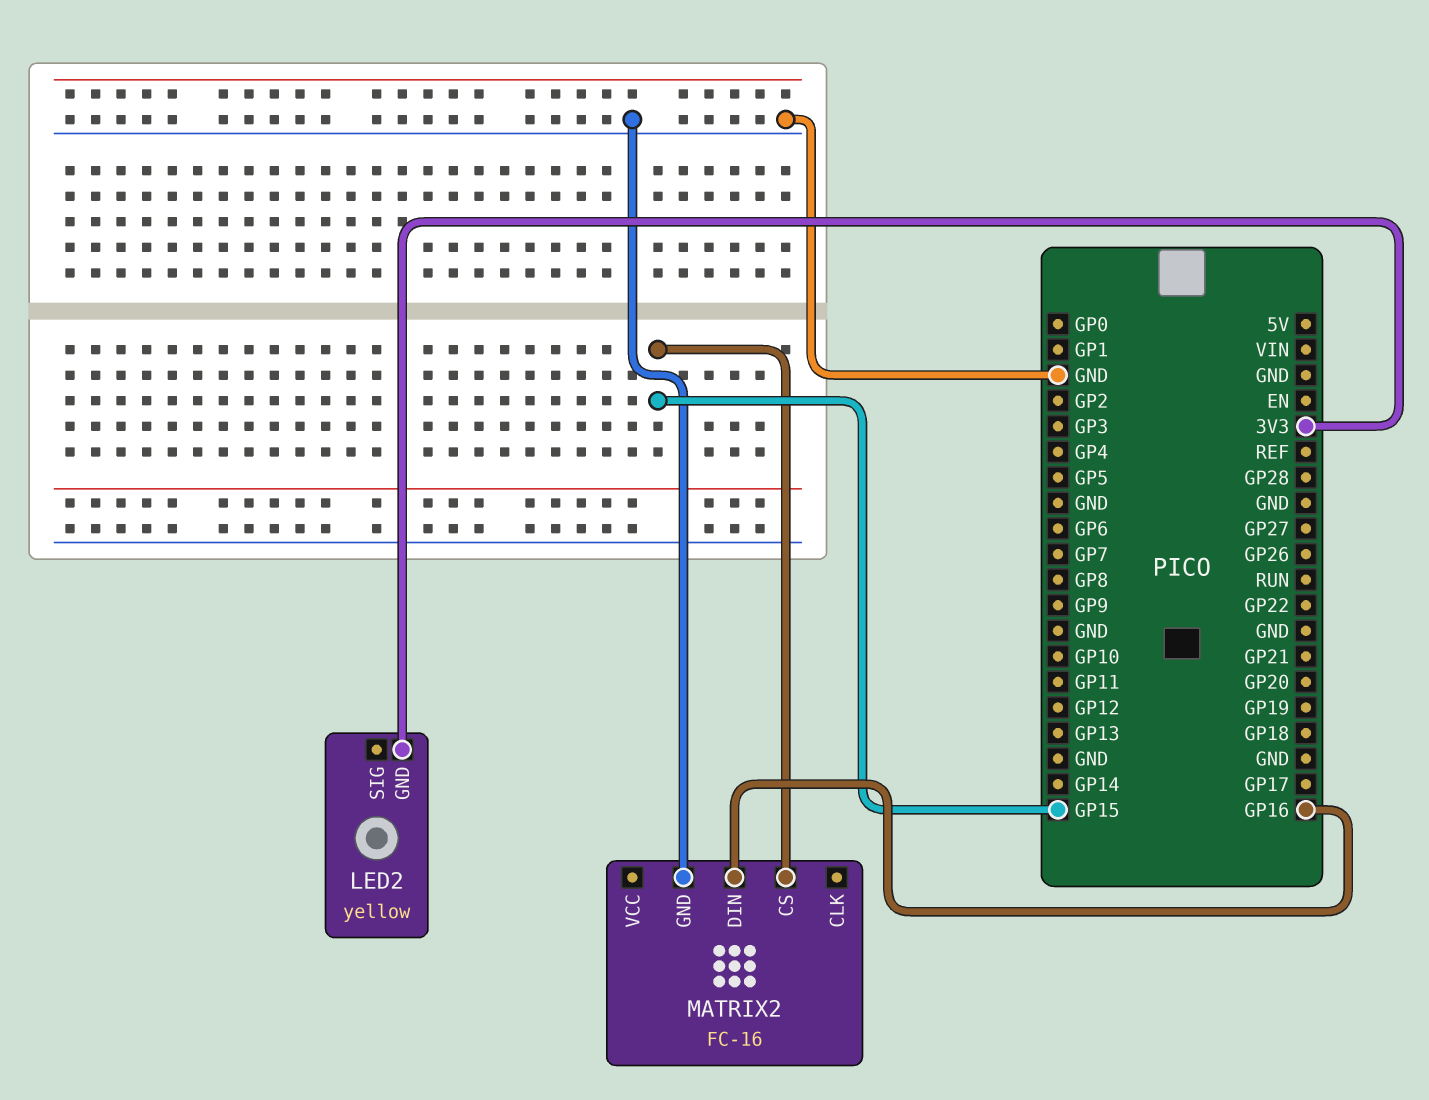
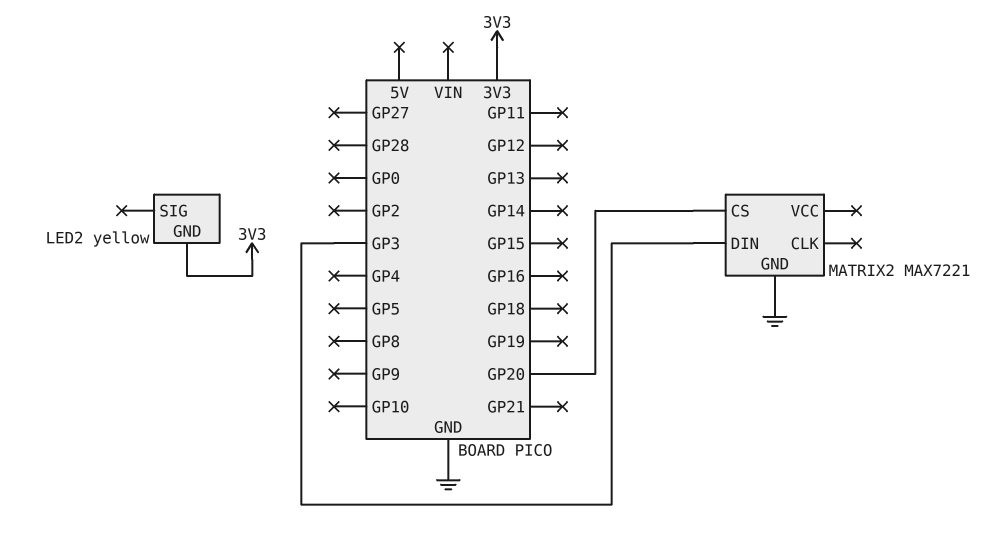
MATRIX2: FC-16 -> MAX7221
MATRIX2 pin CS: GP15 -> GP20
MATRIX2 pin DIN: GP16 -> GP3

